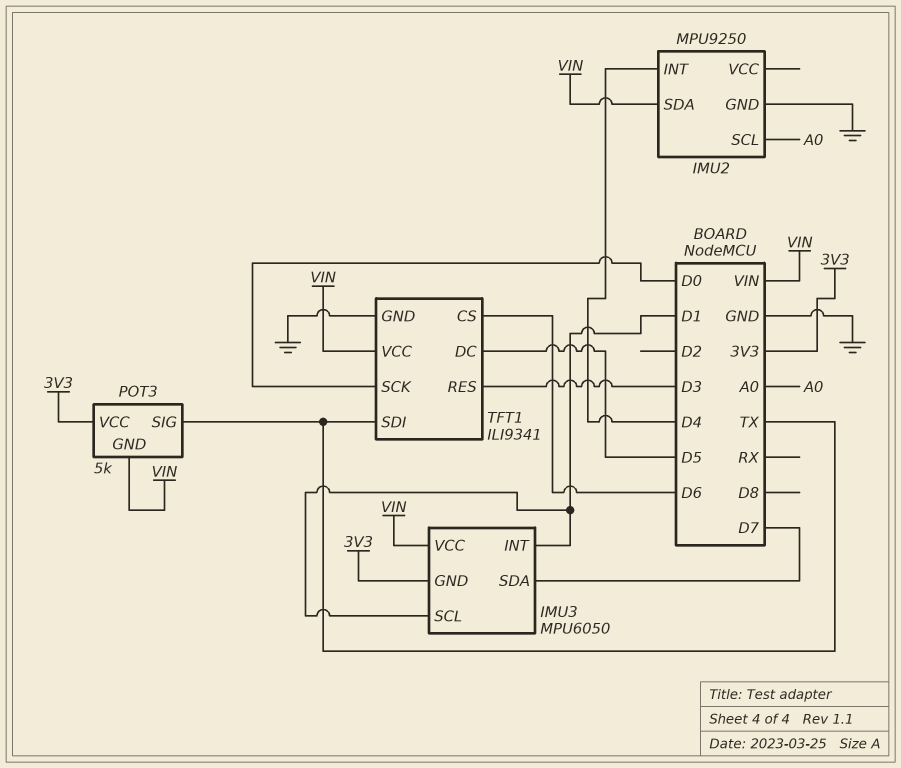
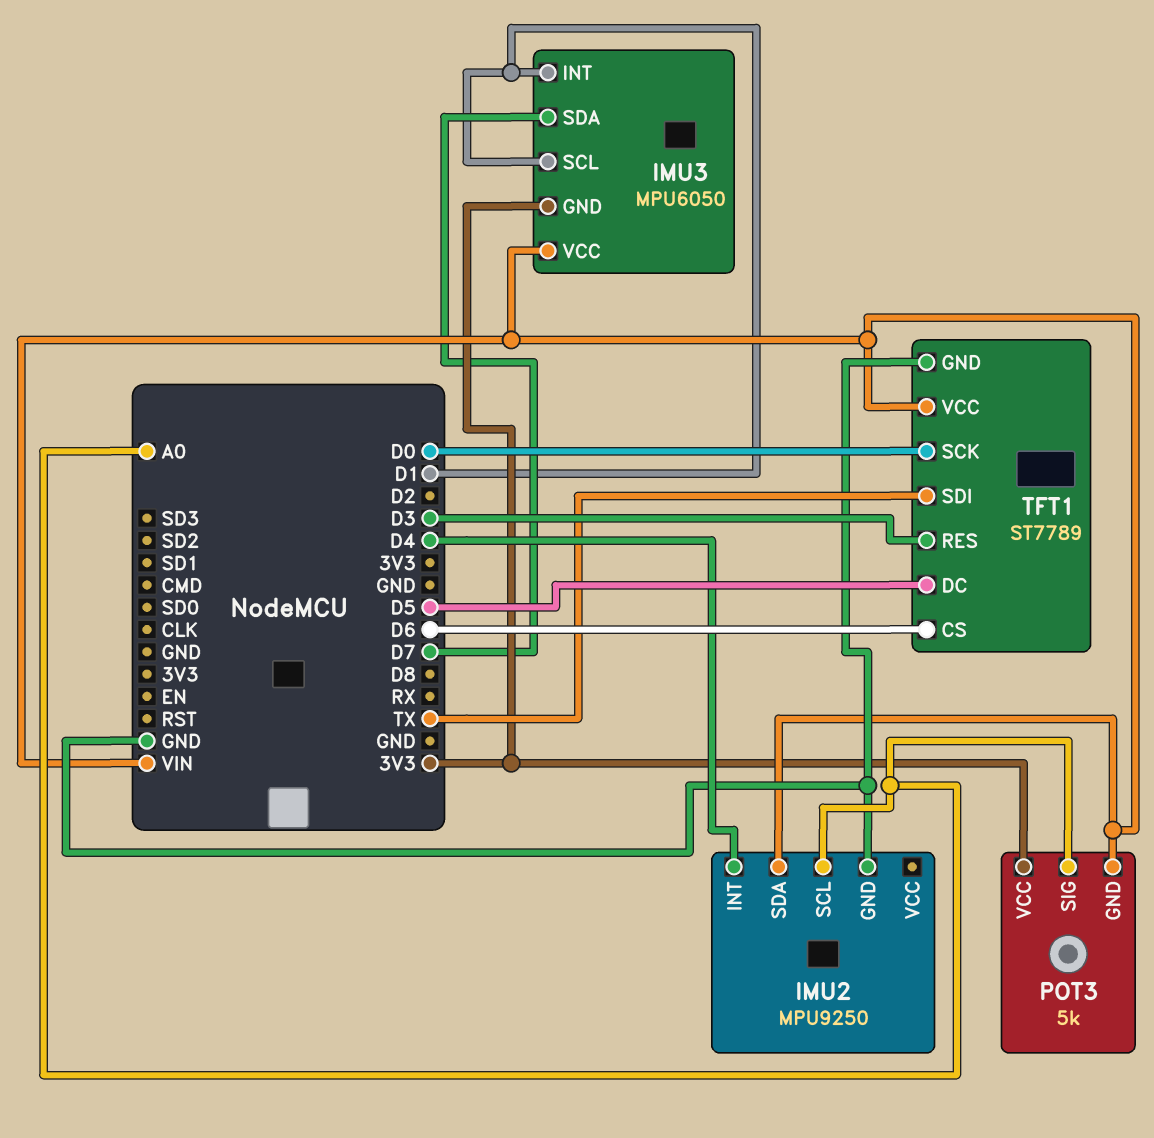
POT3 pin SIG: TX -> A0
TFT1: ILI9341 -> ST7789

